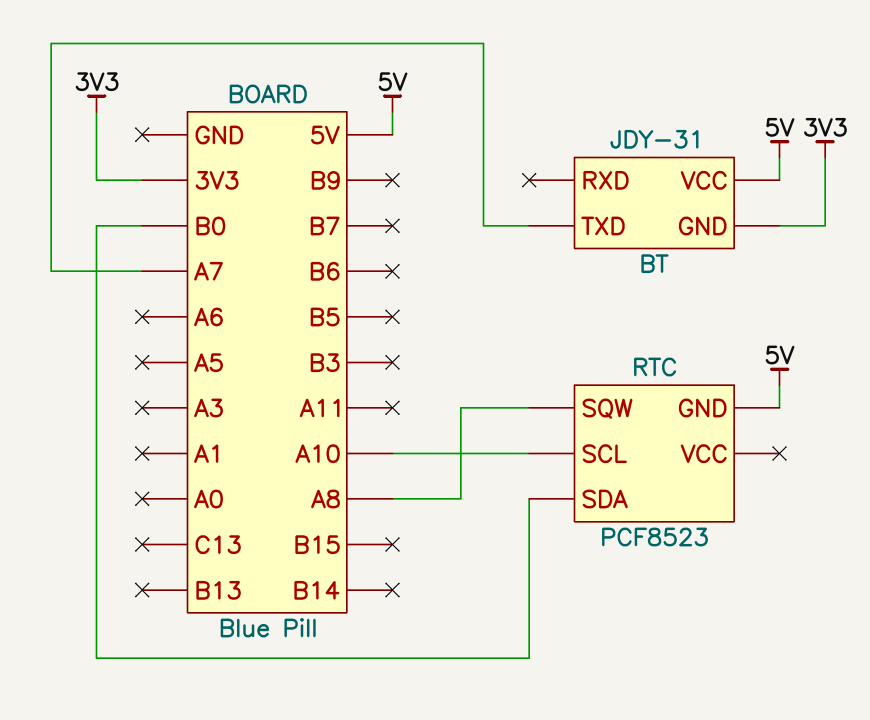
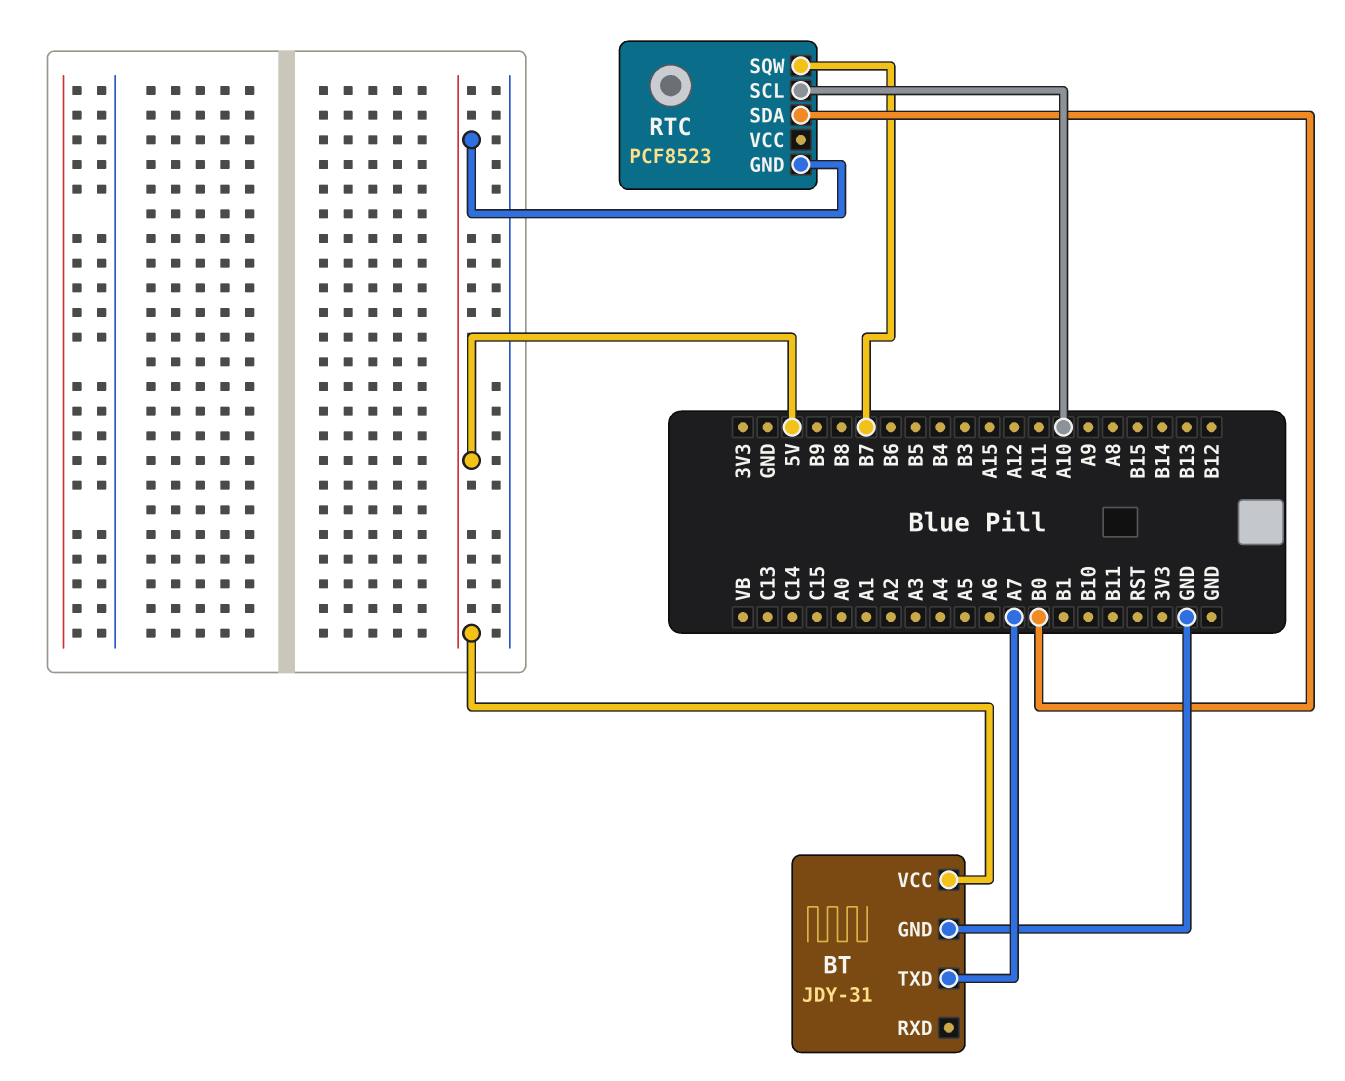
BT pin GND: 3V3 -> GND
RTC pin SQW: A8 -> B7

